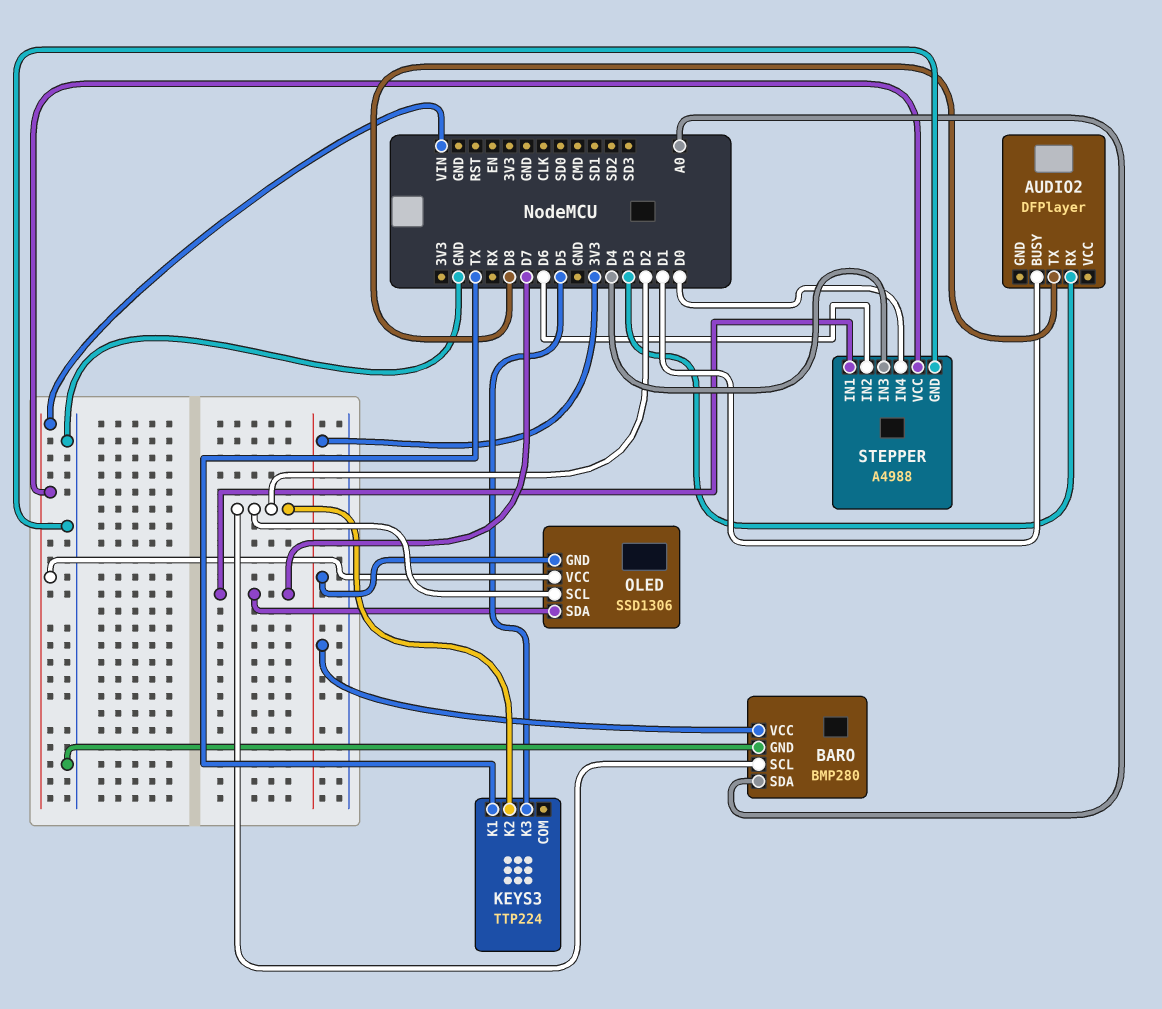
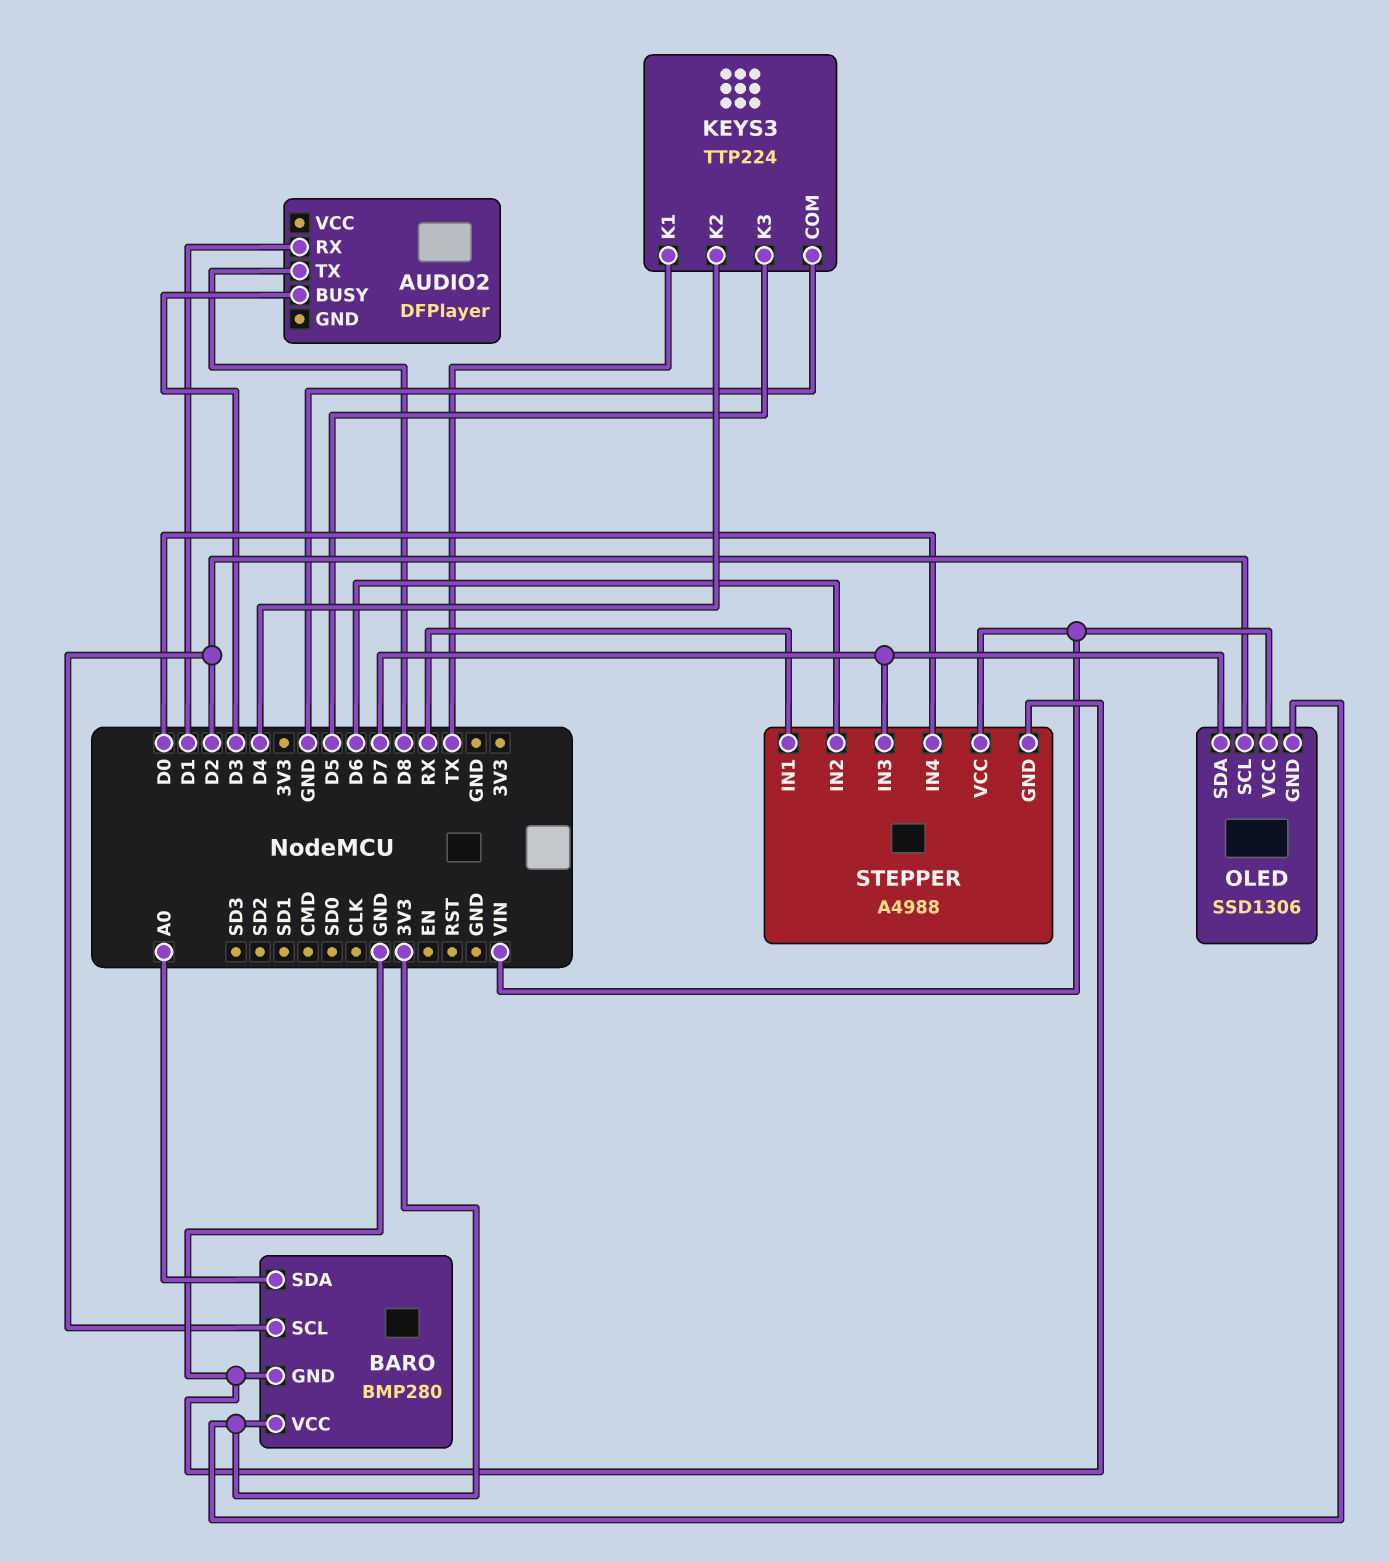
AUDIO2 pin BUSY: D1 -> D3
AUDIO2 pin RX: D3 -> D1
KEYS3 pin COM: none -> GND
KEYS3 pin K2: D2 -> D4
STEPPER pin IN1: D7 -> RX
STEPPER pin IN3: D4 -> D7

